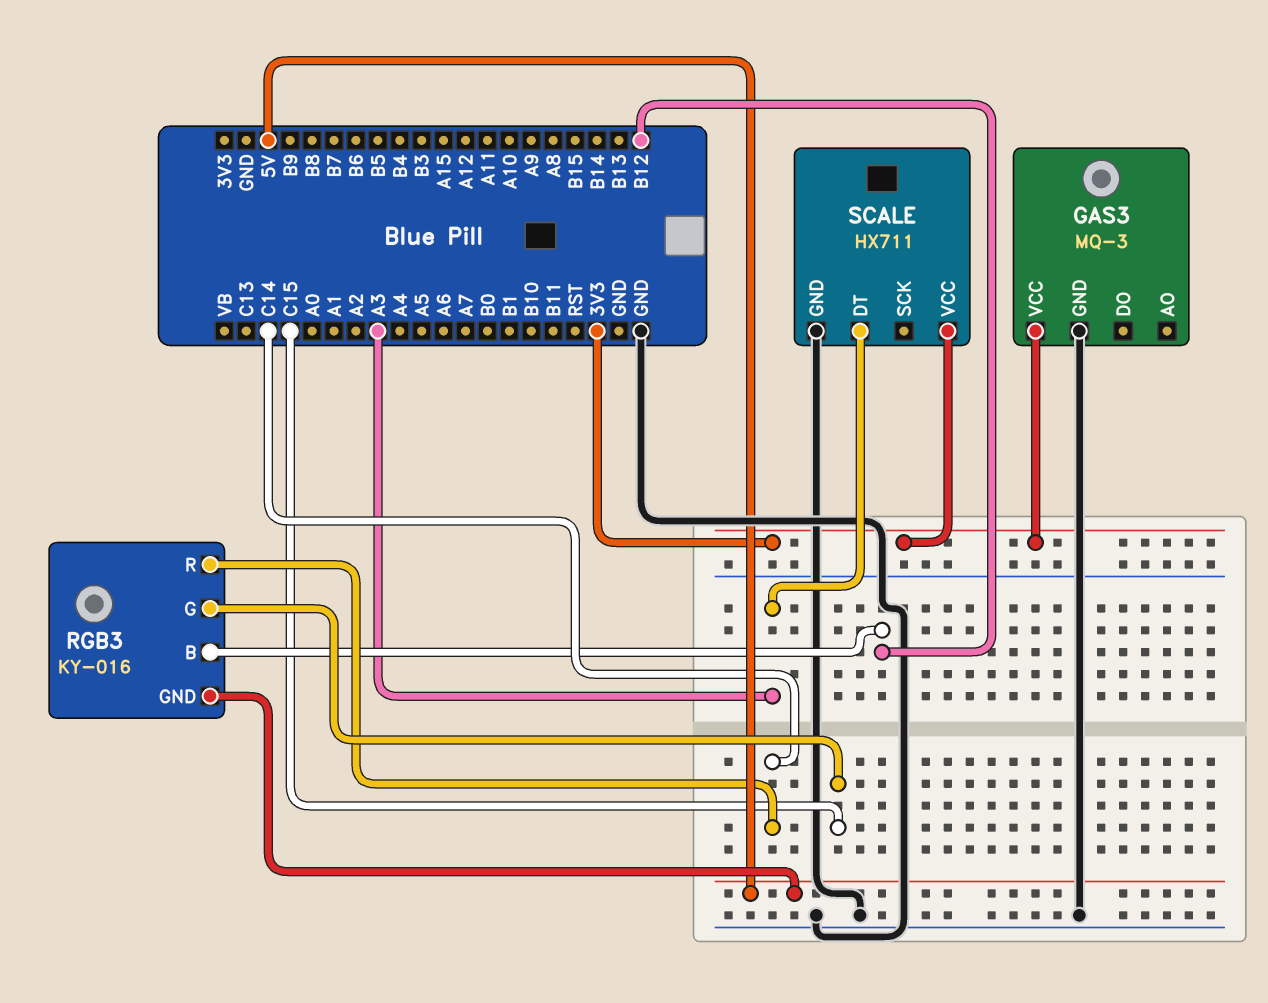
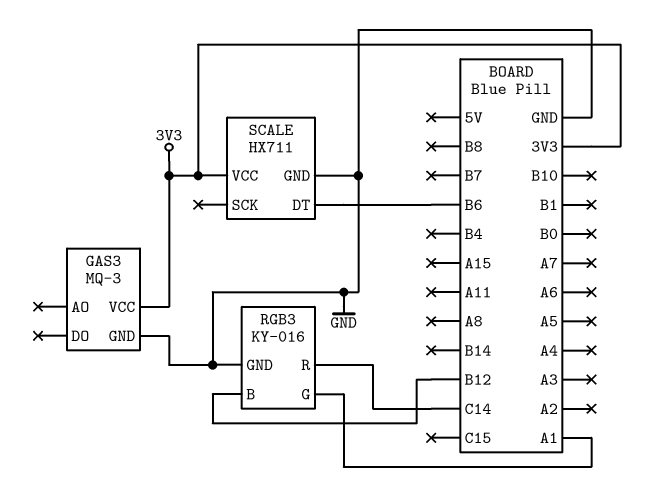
RGB3 pin G: C15 -> A1
RGB3 pin GND: 5V -> GND
SCALE pin DT: A3 -> B6

